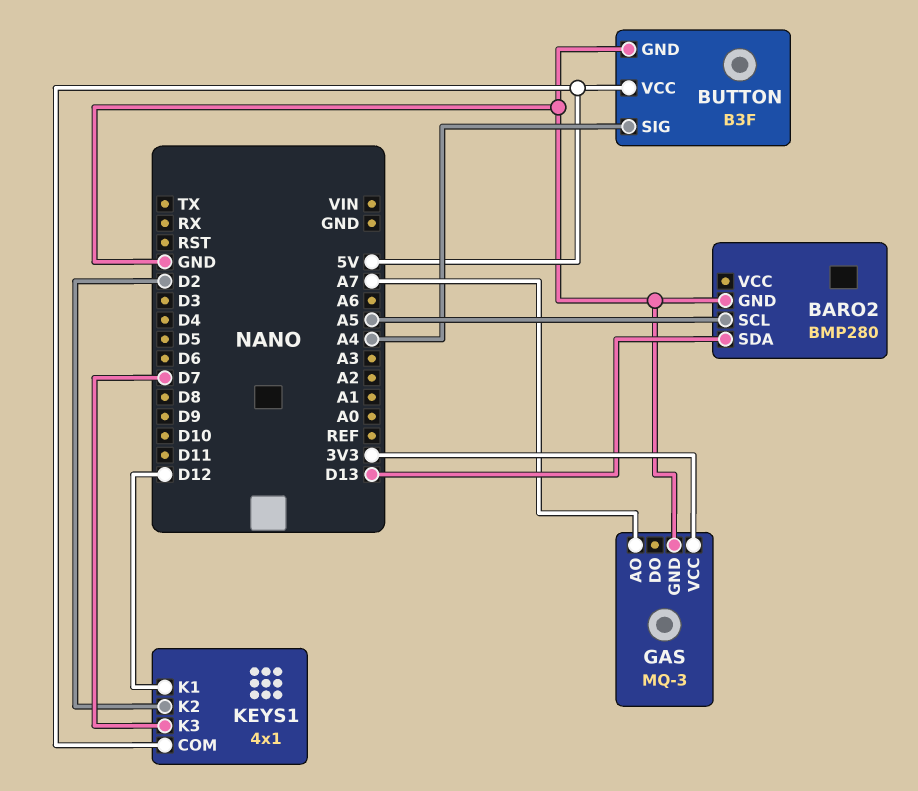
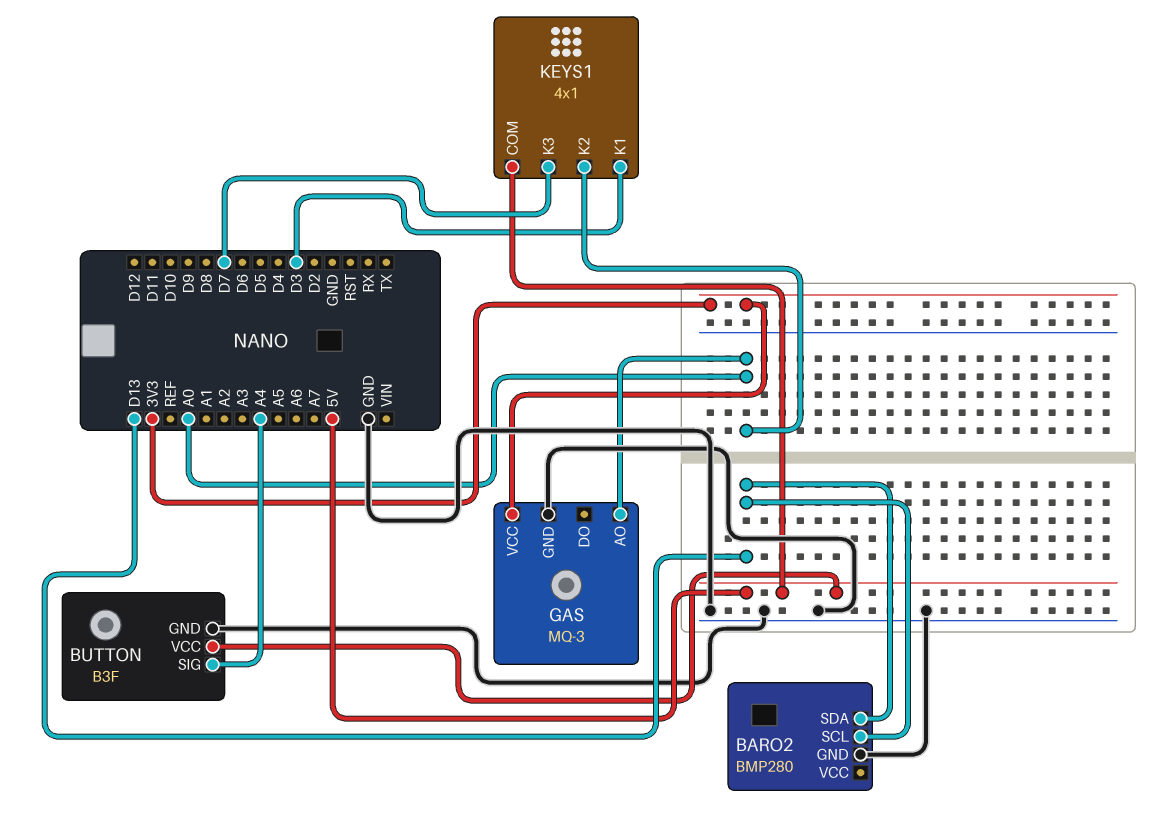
BARO2 pin SCL: A5 -> D13
GAS pin AO: A7 -> A0
KEYS1 pin K1: D12 -> D3
KEYS1 pin K2: D2 -> A0

